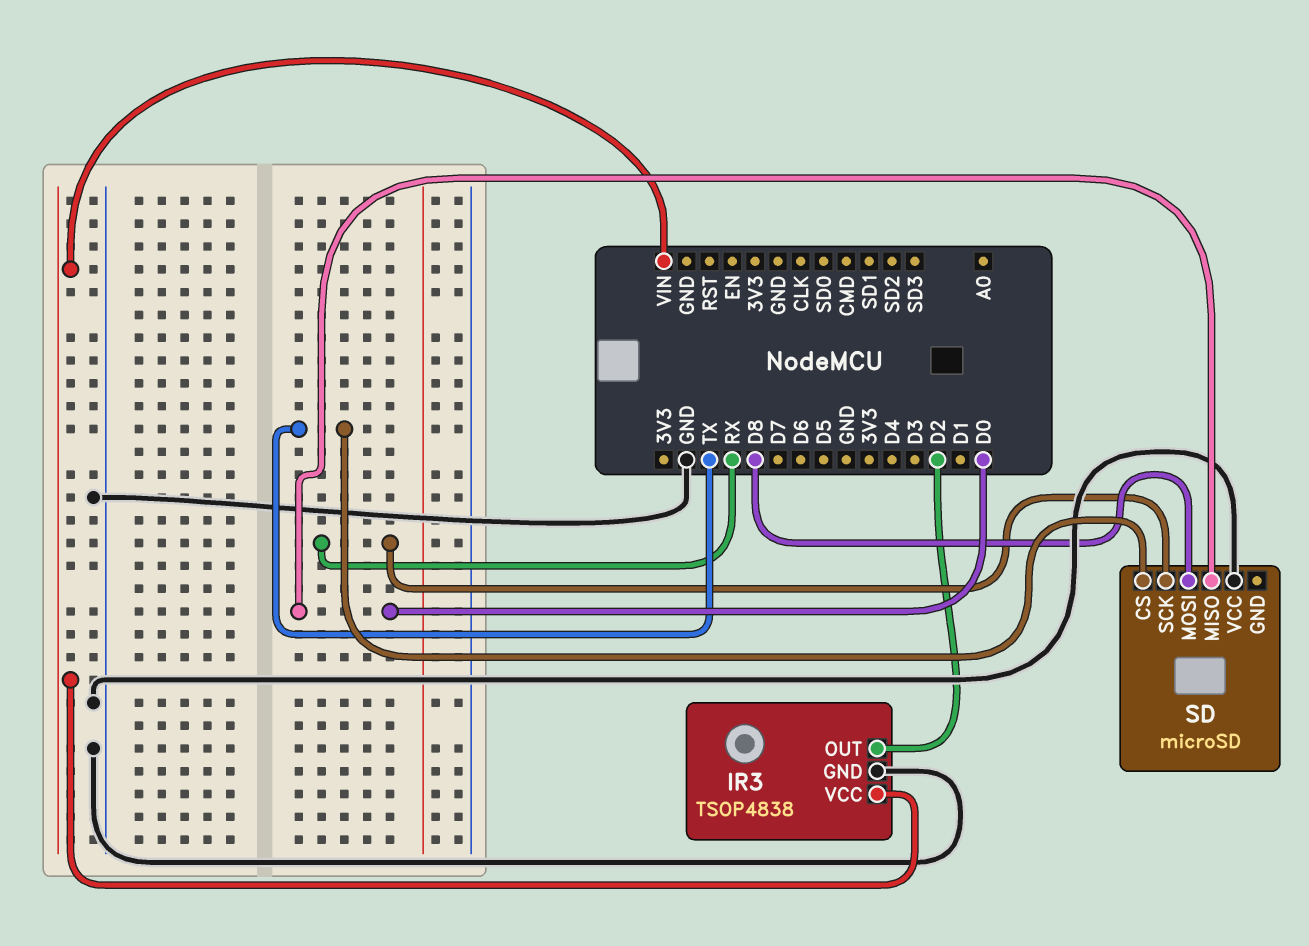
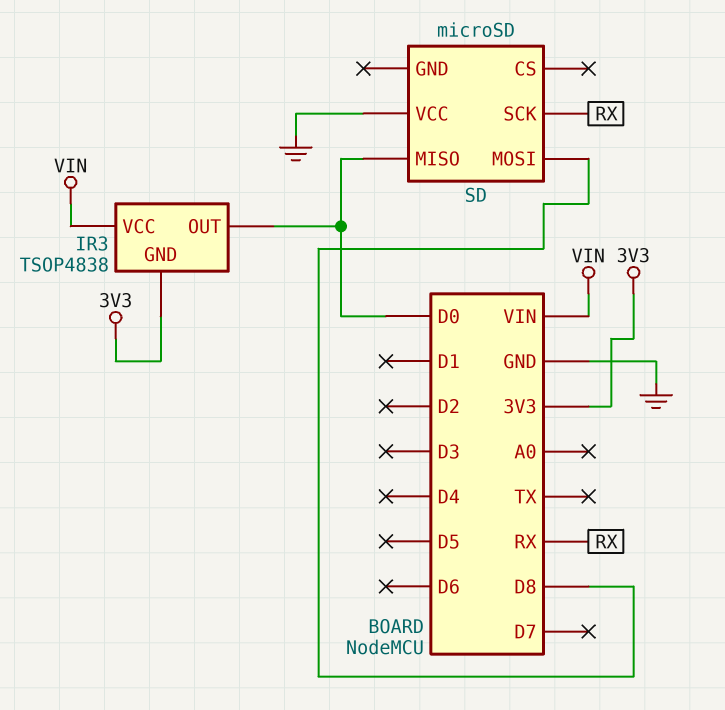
IR3 pin GND: GND -> 3V3
IR3 pin OUT: D2 -> D0
SD pin CS: TX -> none

